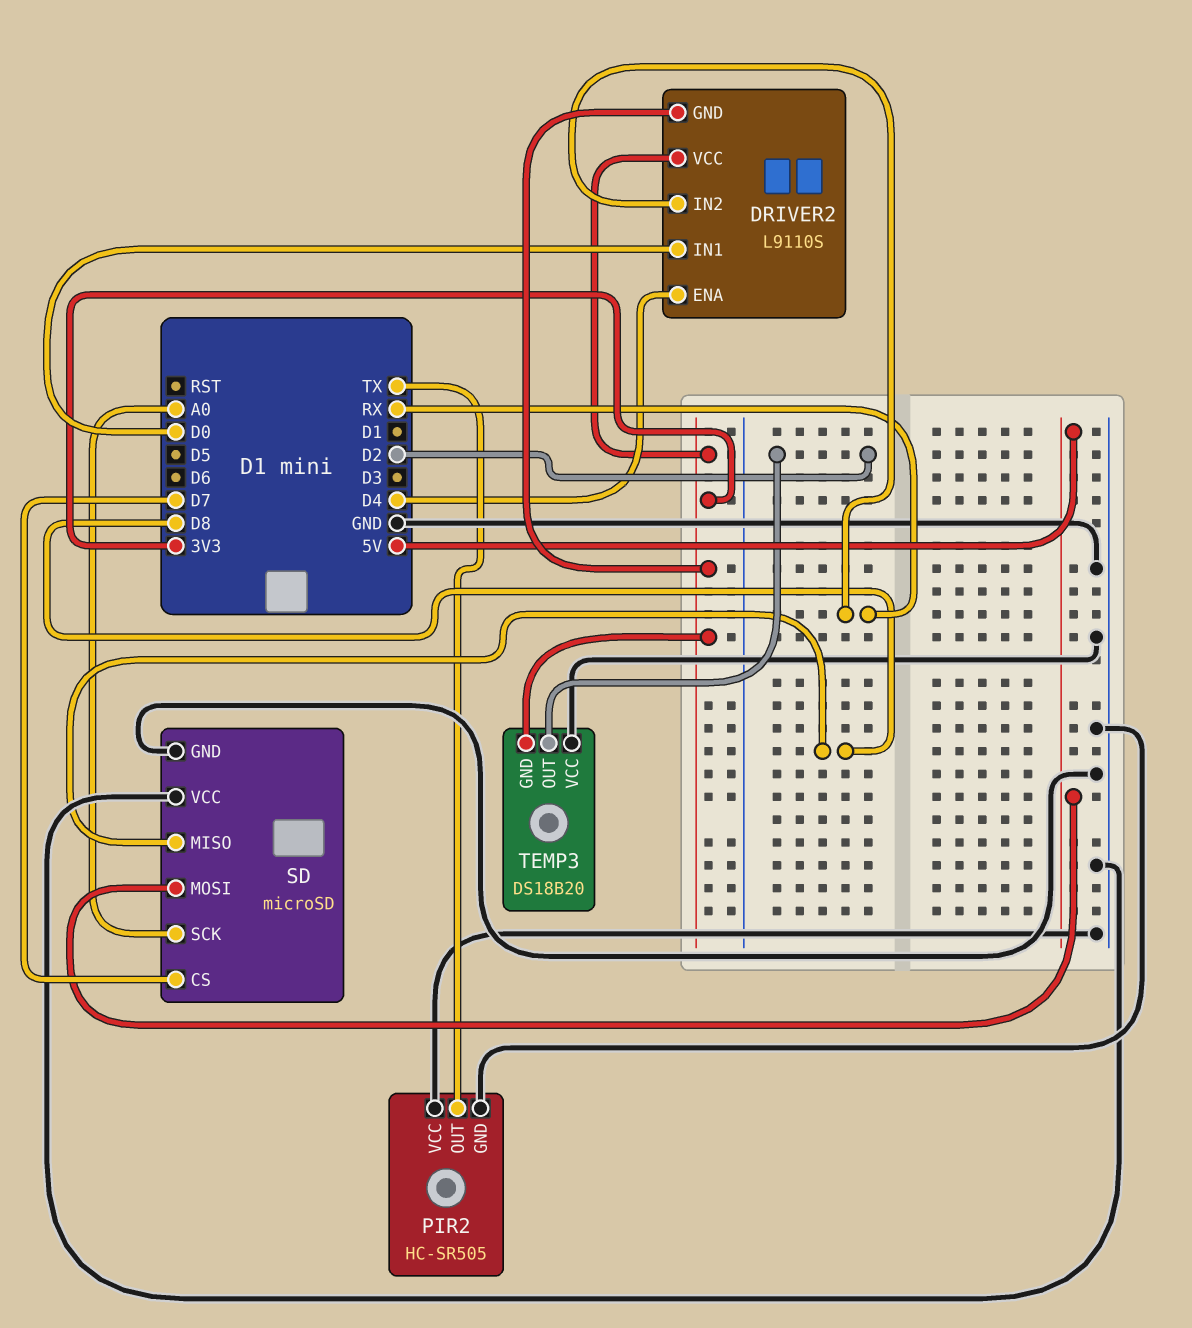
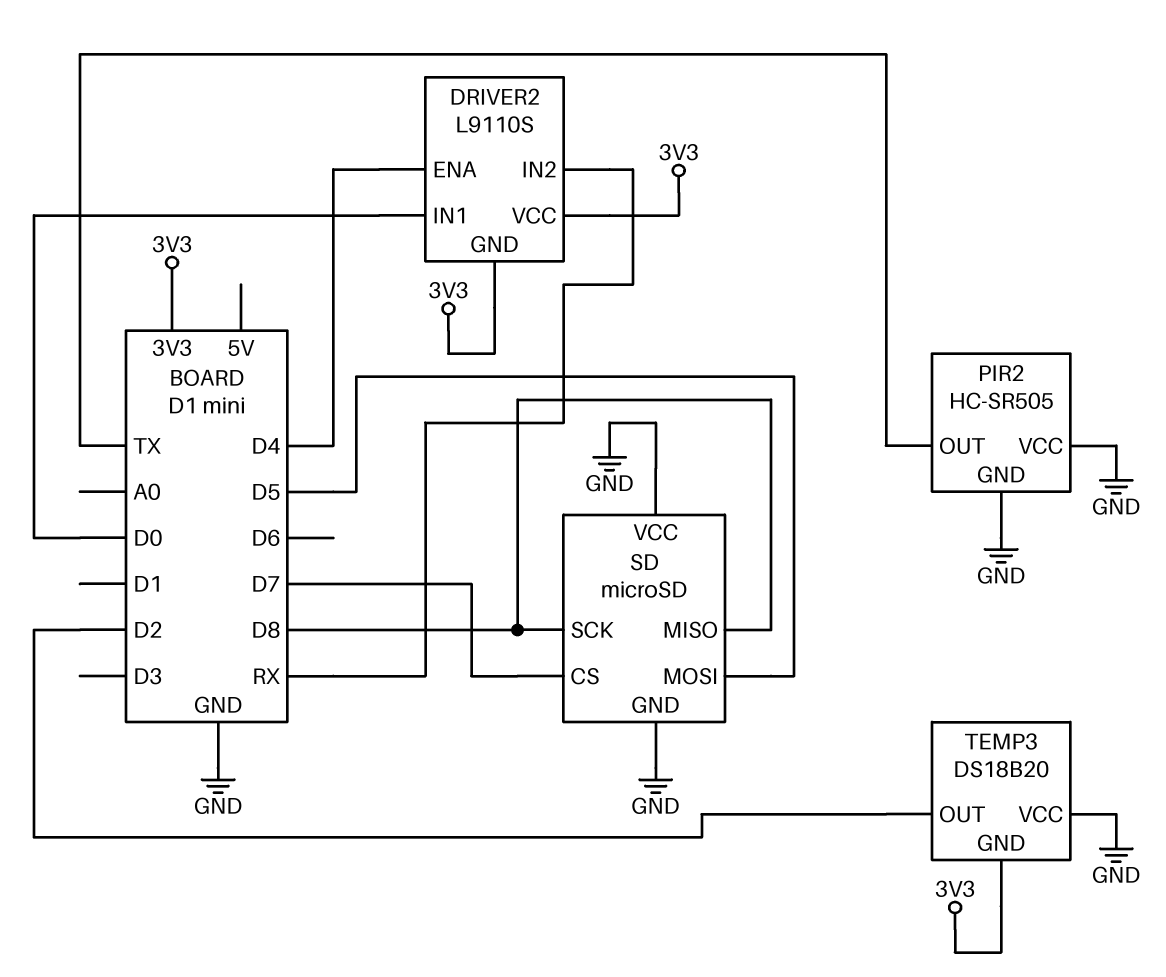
SD pin MOSI: 5V -> D5
SD pin SCK: A0 -> D8

